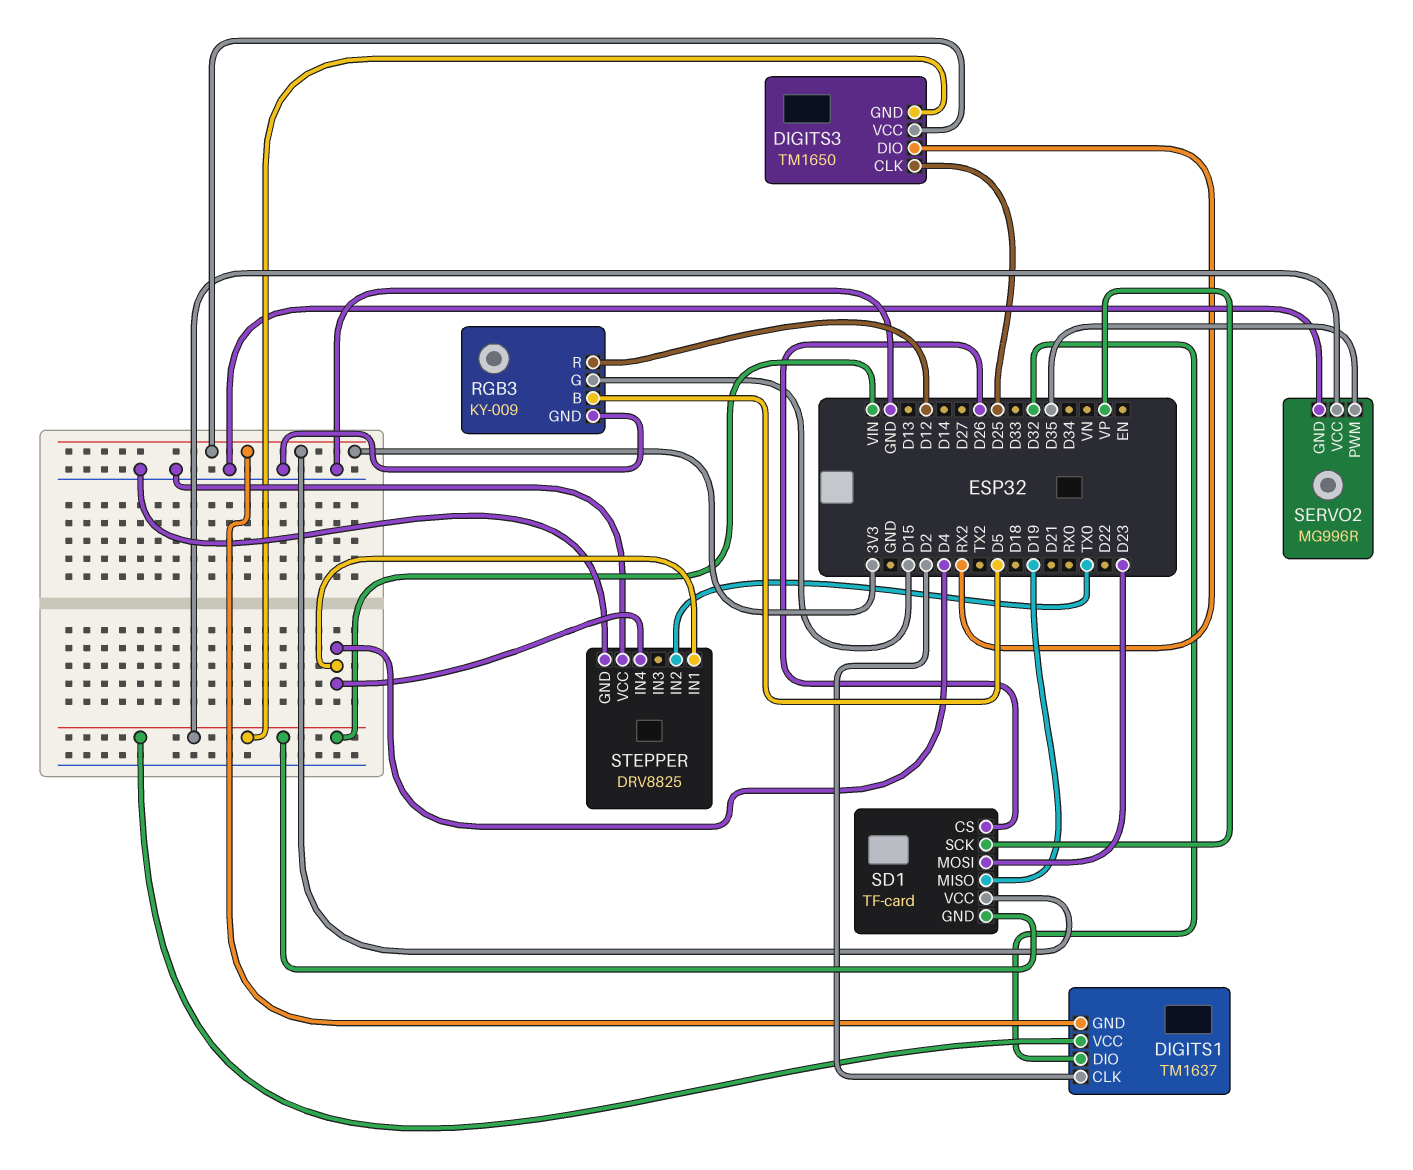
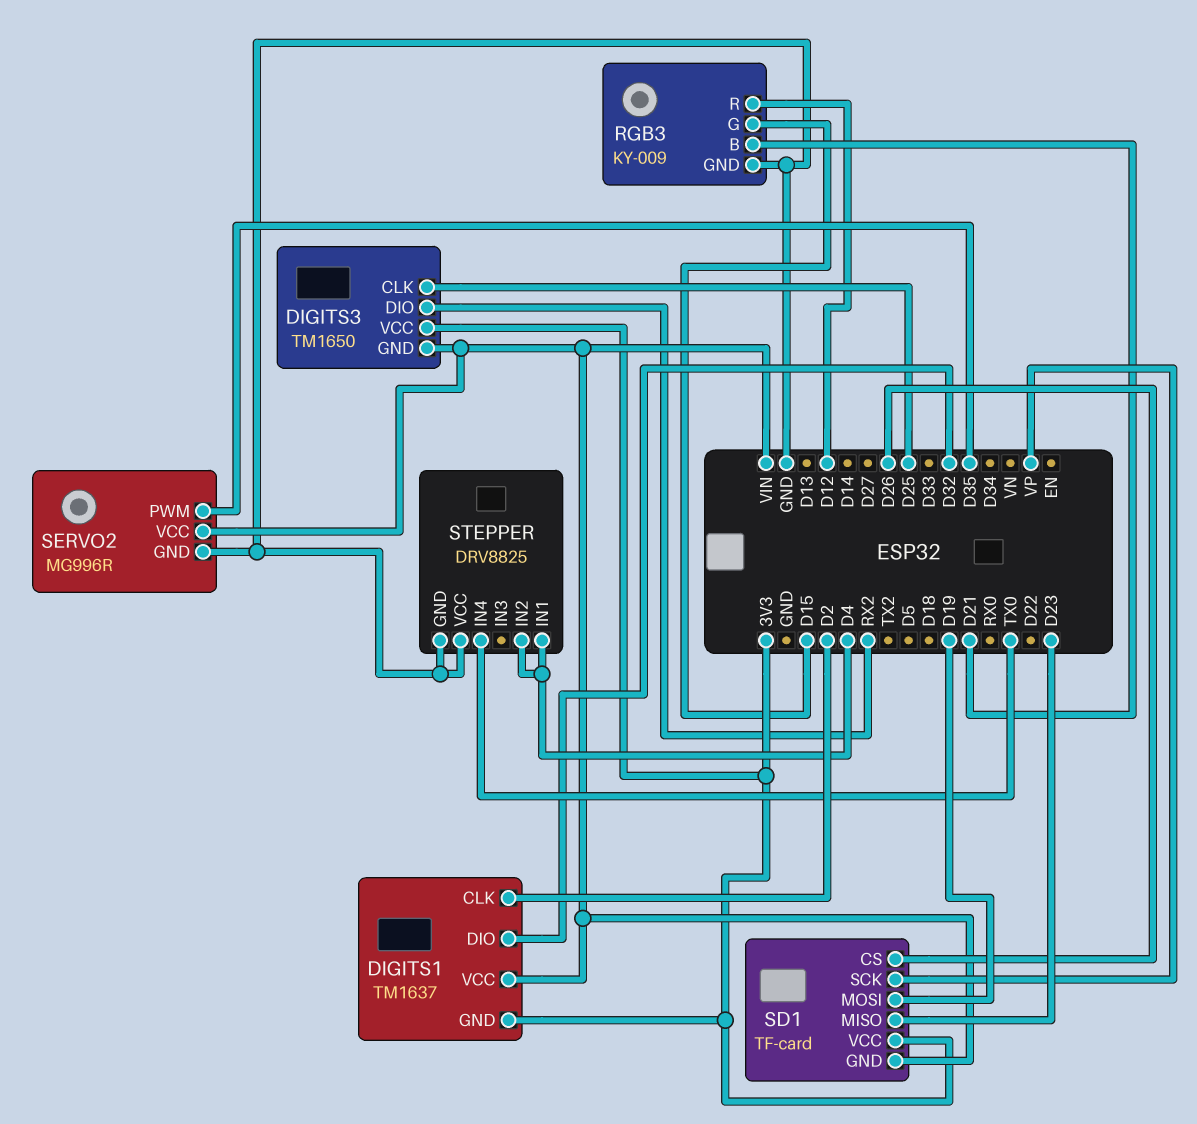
RGB3 pin B: D5 -> D21
SD1 pin MISO: D19 -> D23
SD1 pin MOSI: D23 -> D19
STEPPER pin IN2: TX0 -> D4
STEPPER pin IN4: D4 -> TX0

